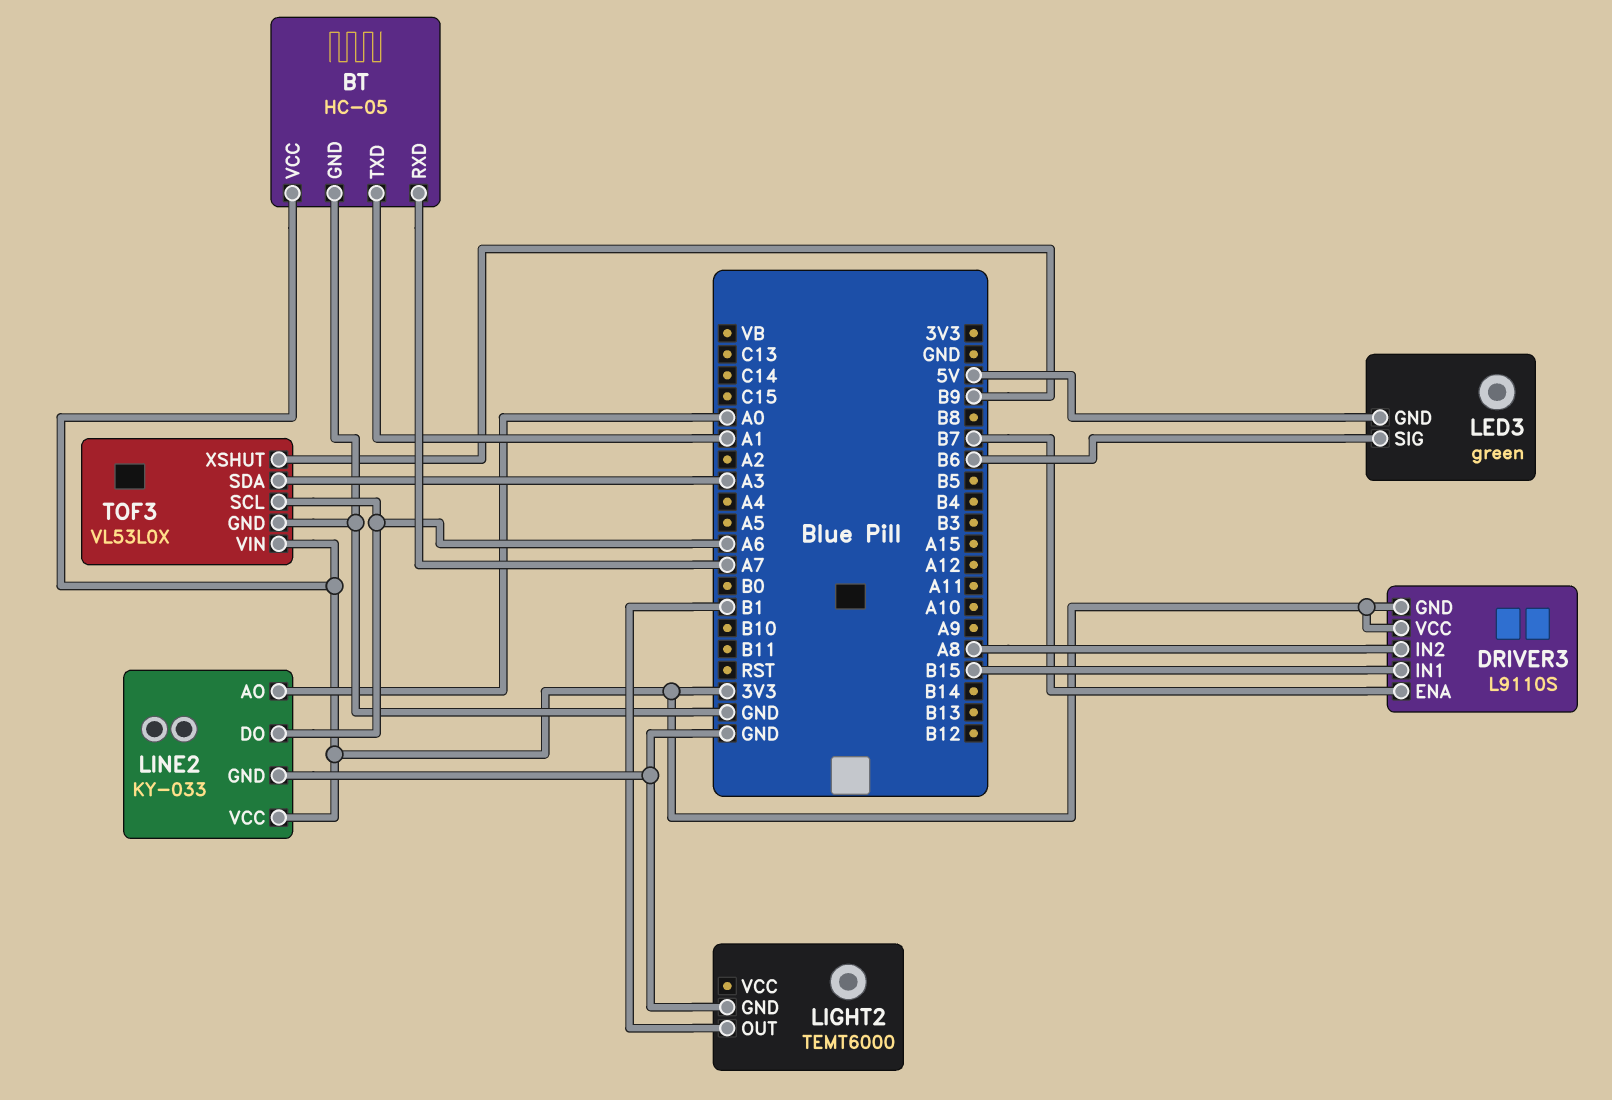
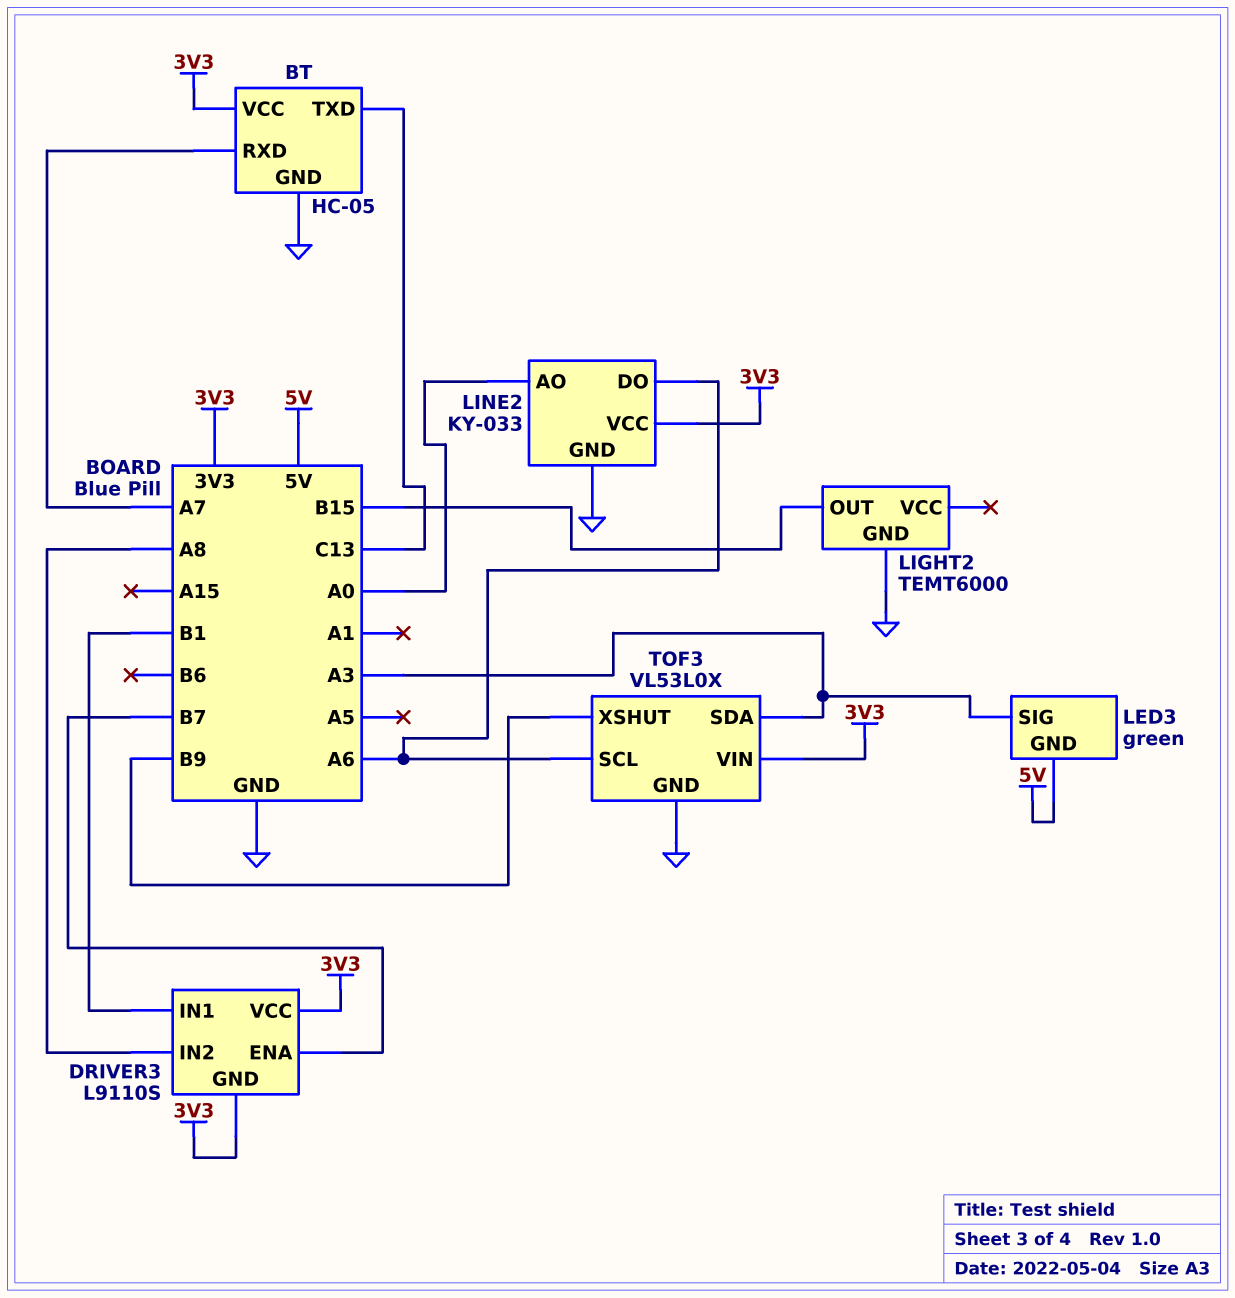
BT pin TXD: A1 -> C13
DRIVER3 pin IN1: B15 -> B1
LED3 pin SIG: B6 -> A3
LIGHT2 pin OUT: B1 -> B15

